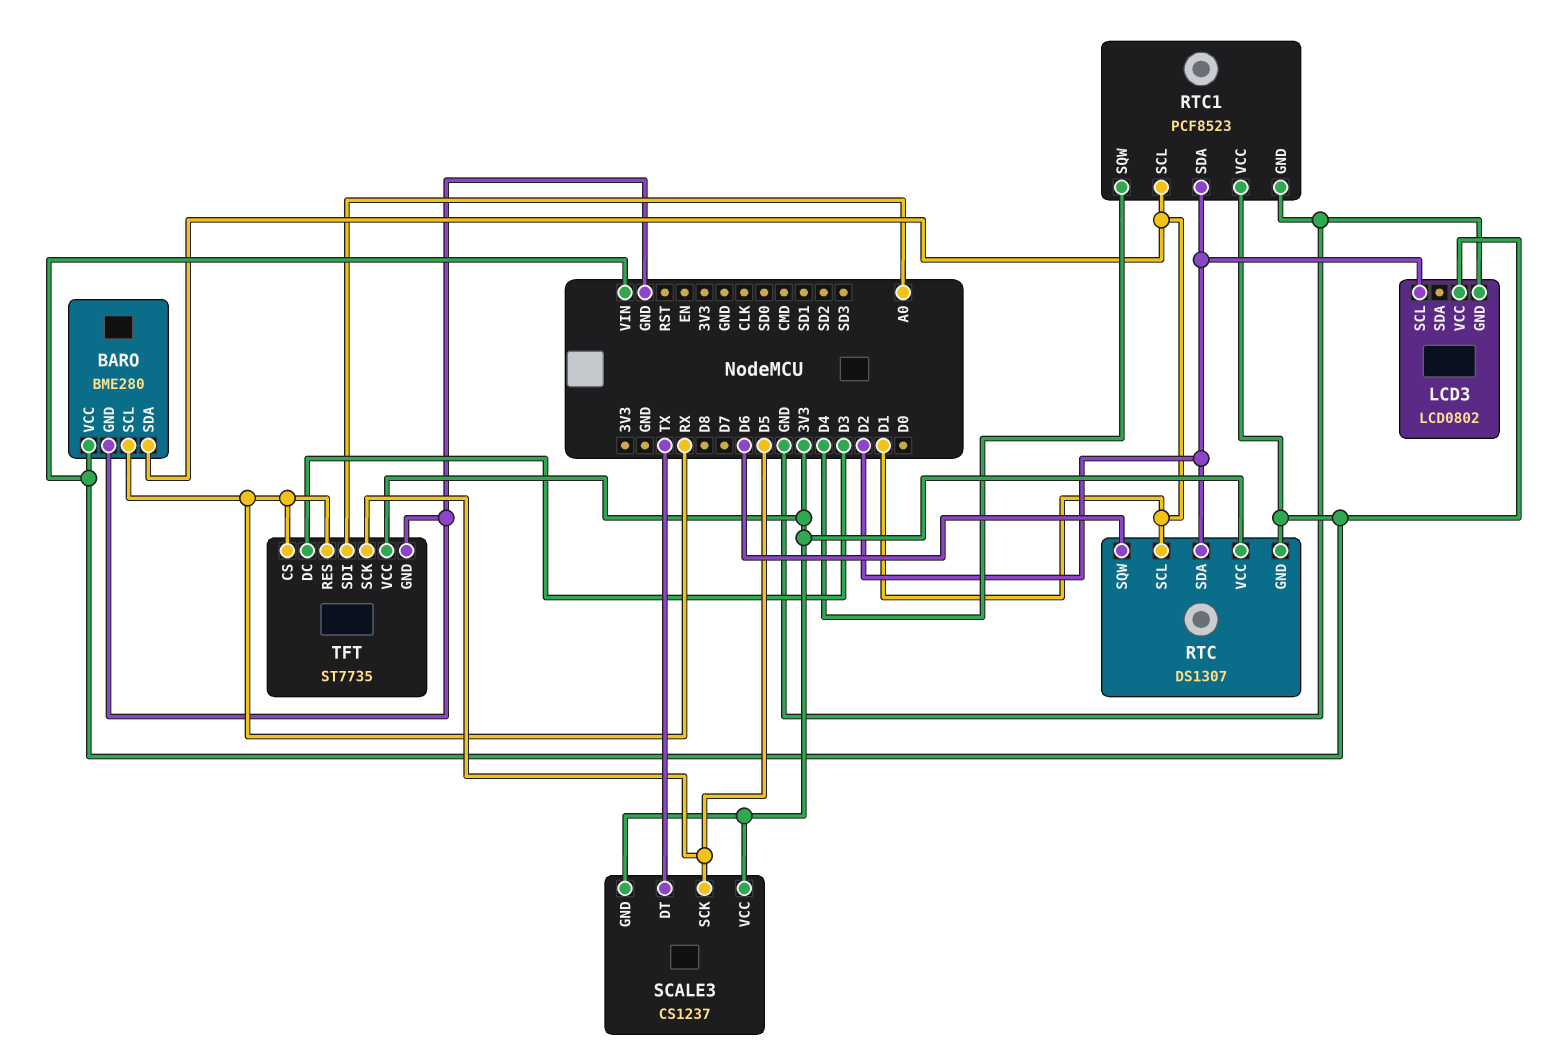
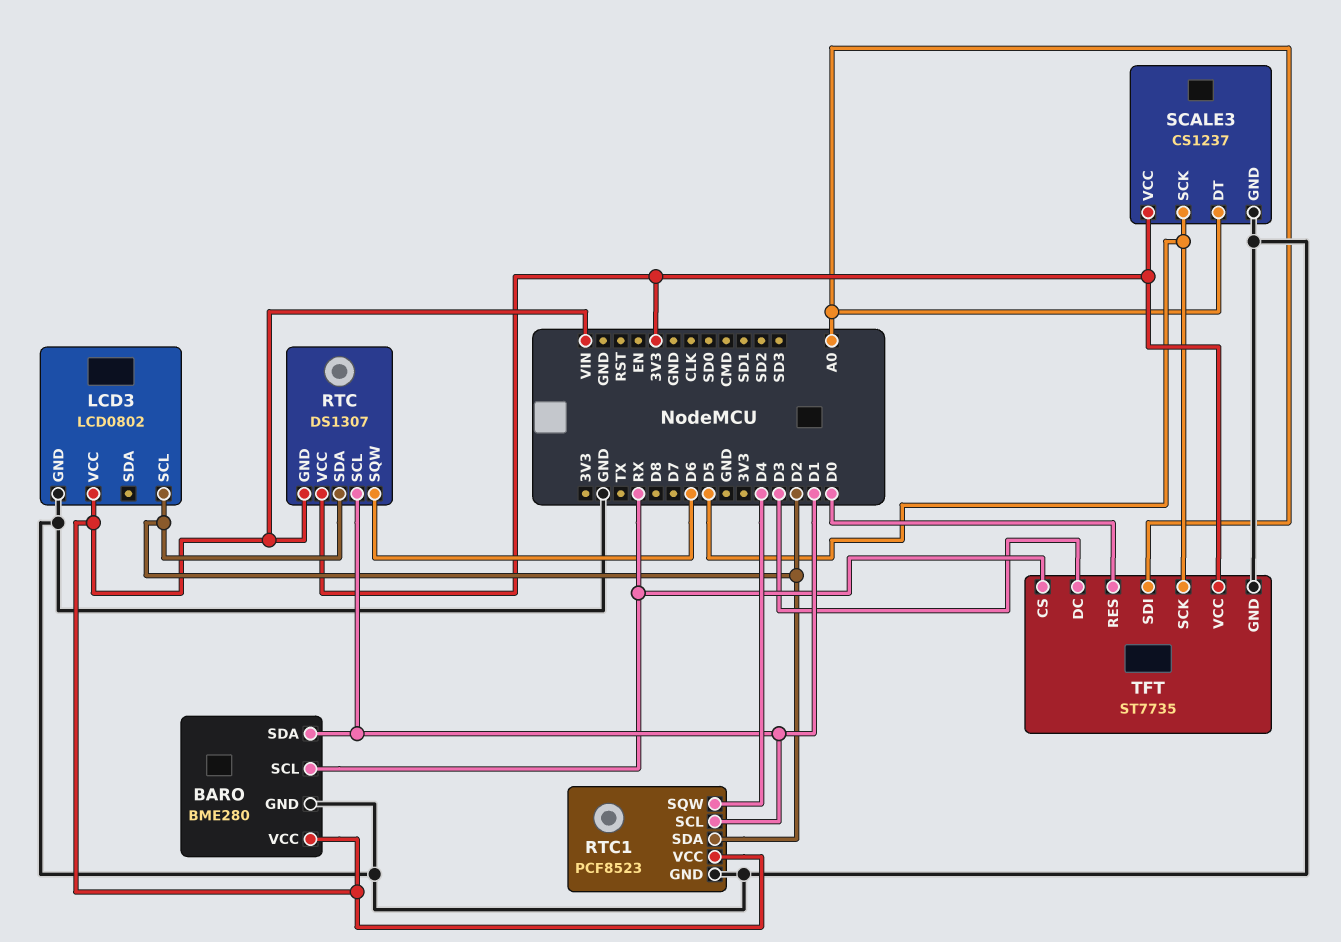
SCALE3 pin DT: TX -> A0
SCALE3 pin GND: 3V3 -> GND
TFT pin RES: RX -> D0

